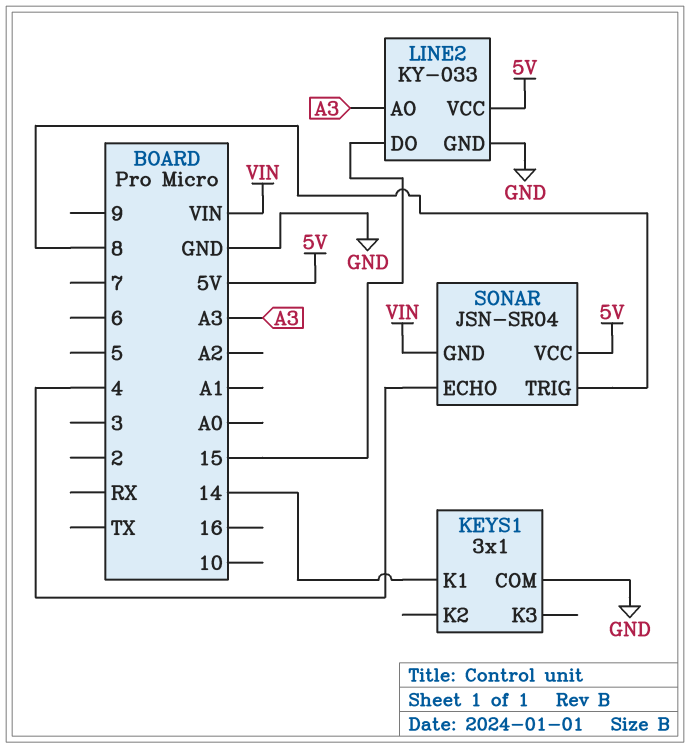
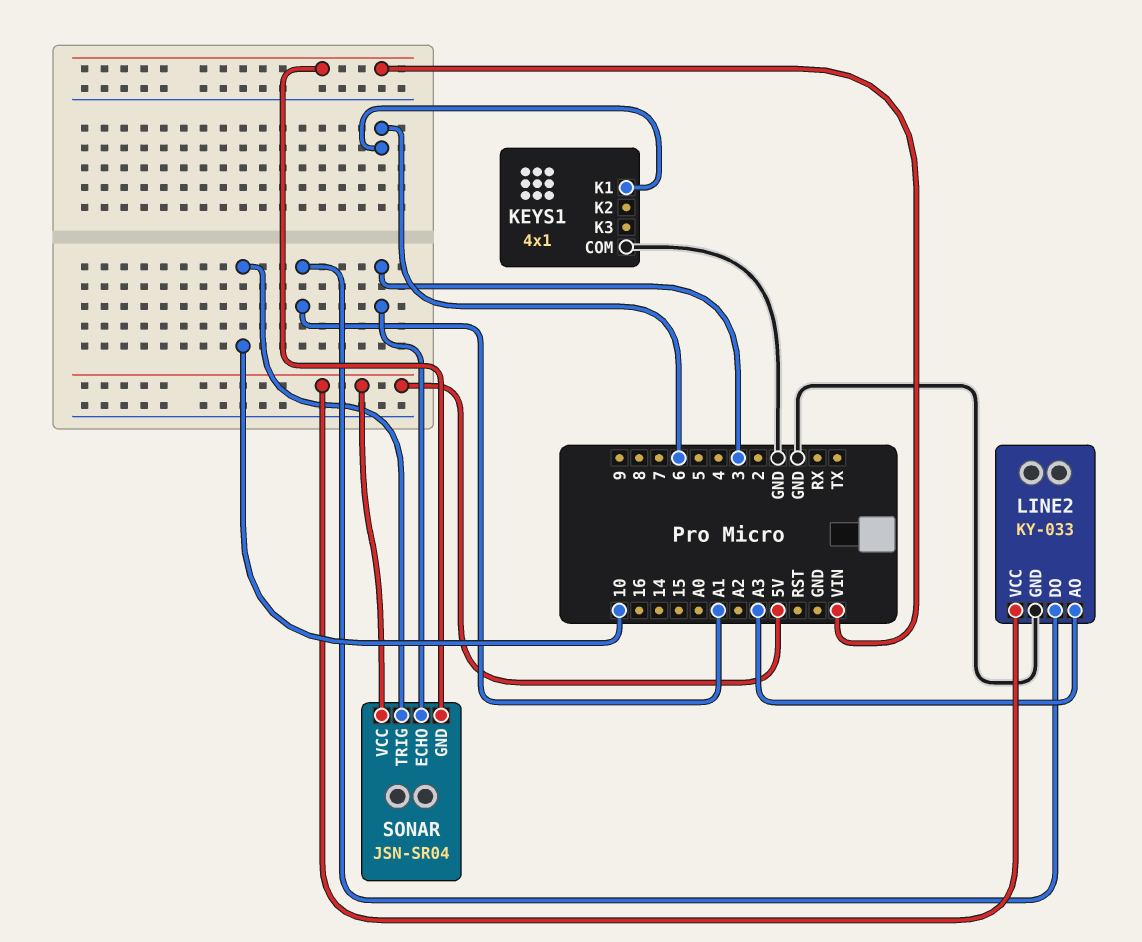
KEYS1: 3x1 -> 4x1
KEYS1 pin K1: 14 -> 6
LINE2 pin DO: 15 -> A1
SONAR pin ECHO: 4 -> 3
SONAR pin TRIG: 8 -> 10

